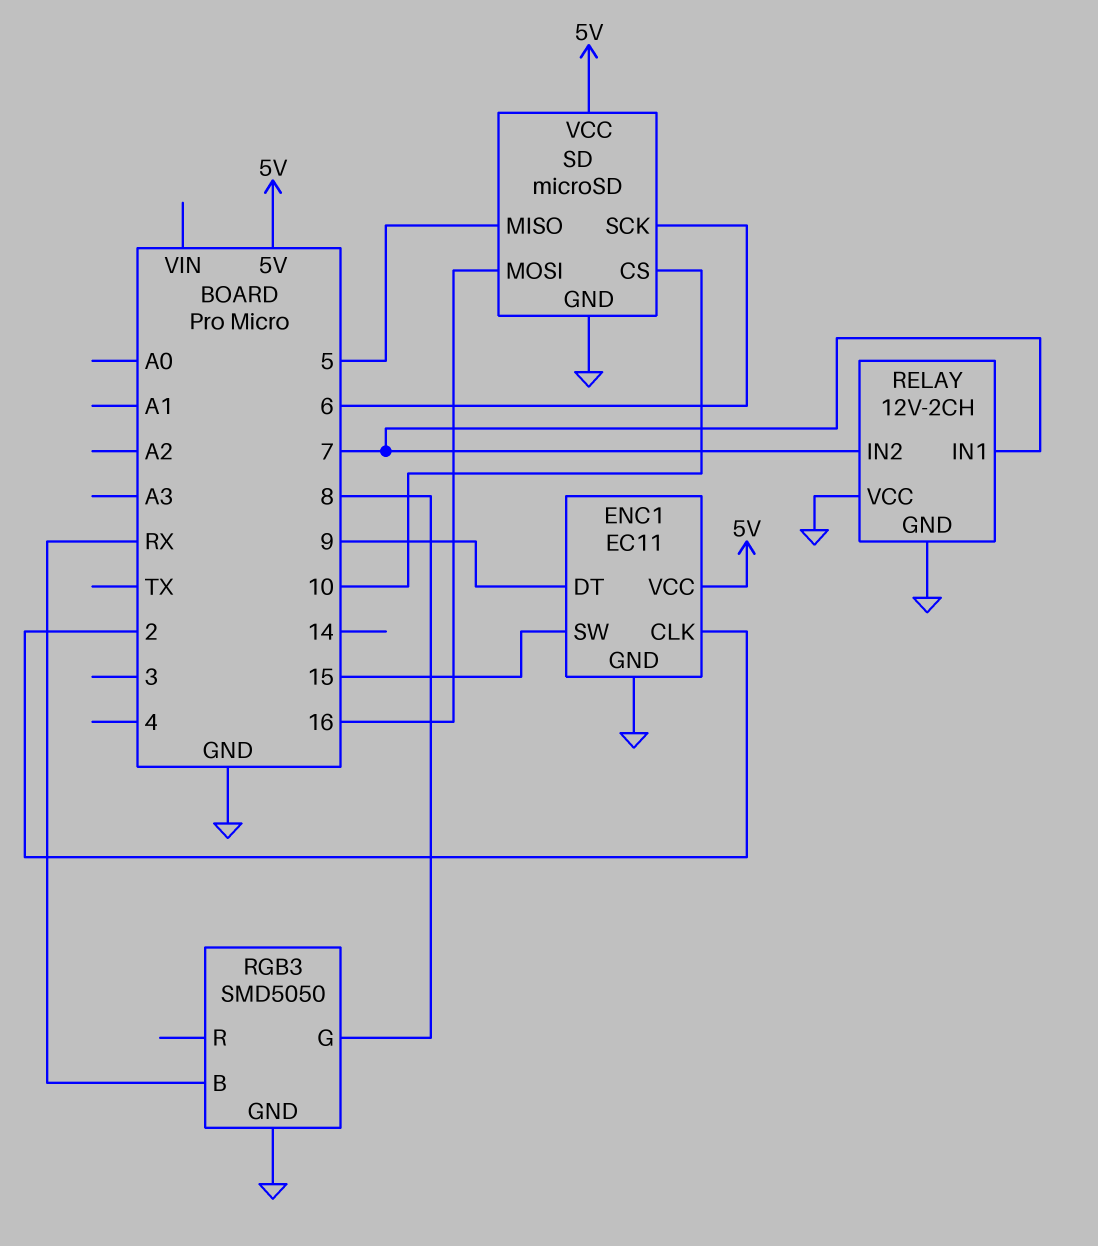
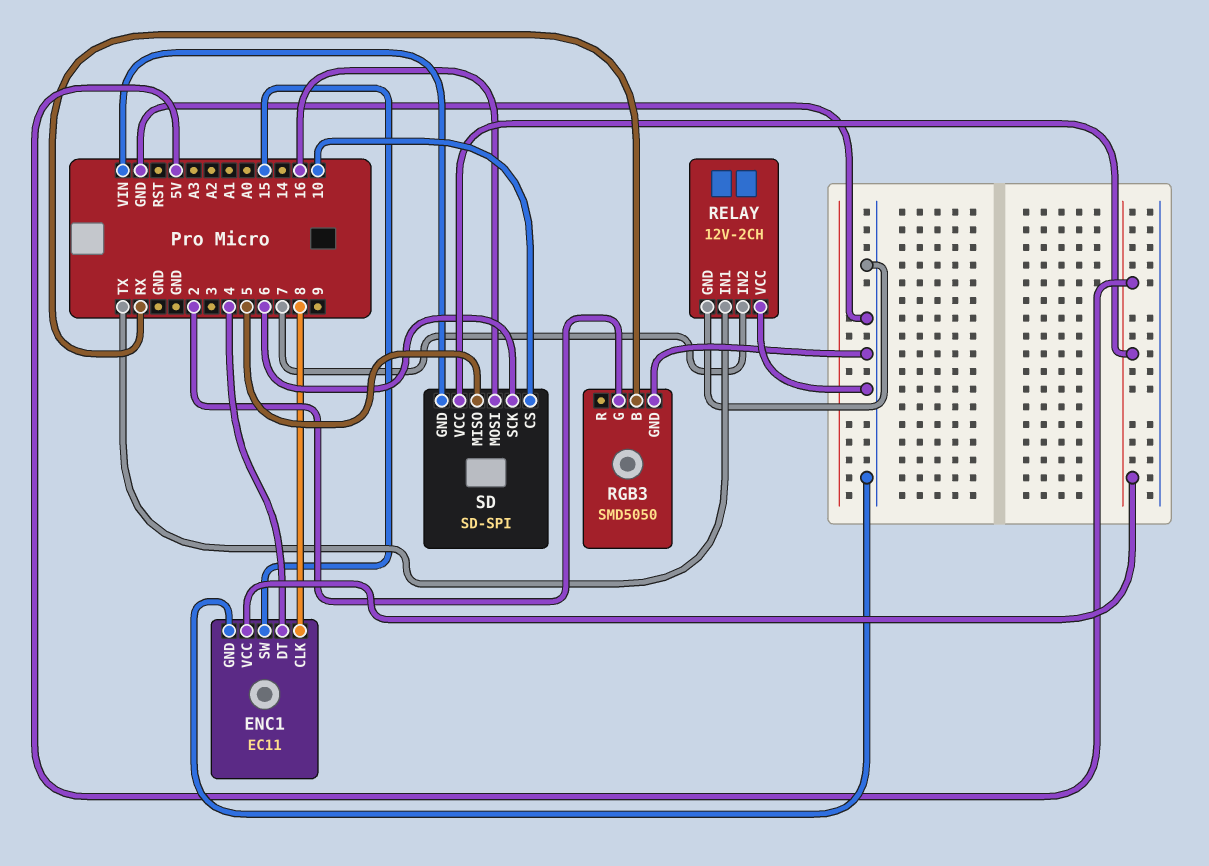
ENC1 pin CLK: 2 -> 8
ENC1 pin DT: 9 -> 4
RELAY pin IN1: 7 -> TX
RGB3 pin G: 8 -> 2
SD: microSD -> SD-SPI
SD pin GND: GND -> VIN

